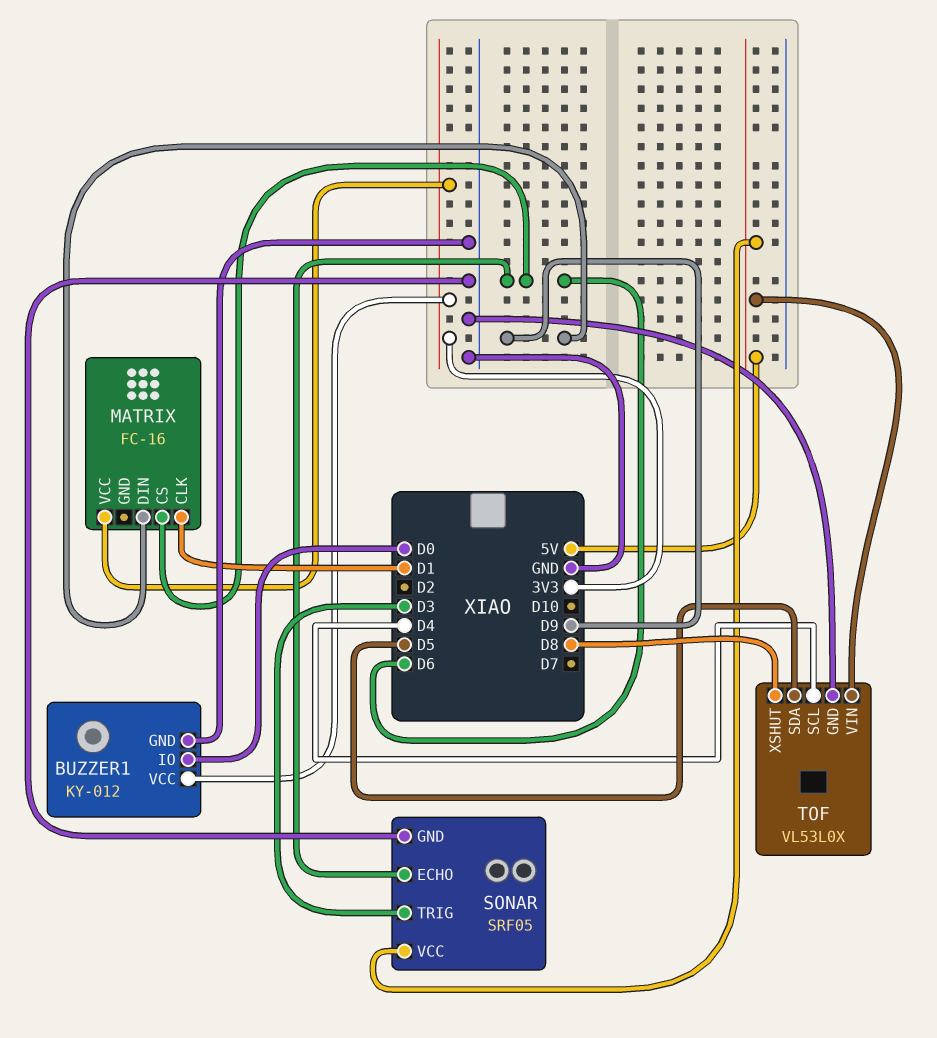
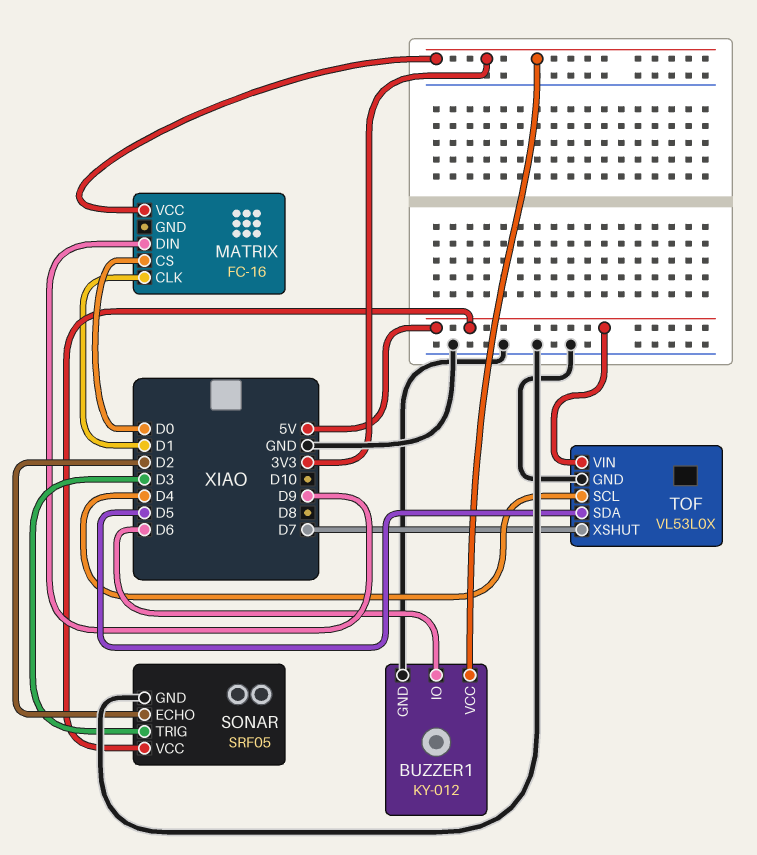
BUZZER1 pin IO: D0 -> D6
MATRIX pin CS: D6 -> D0
SONAR pin ECHO: D6 -> D2
TOF pin XSHUT: D8 -> D7

